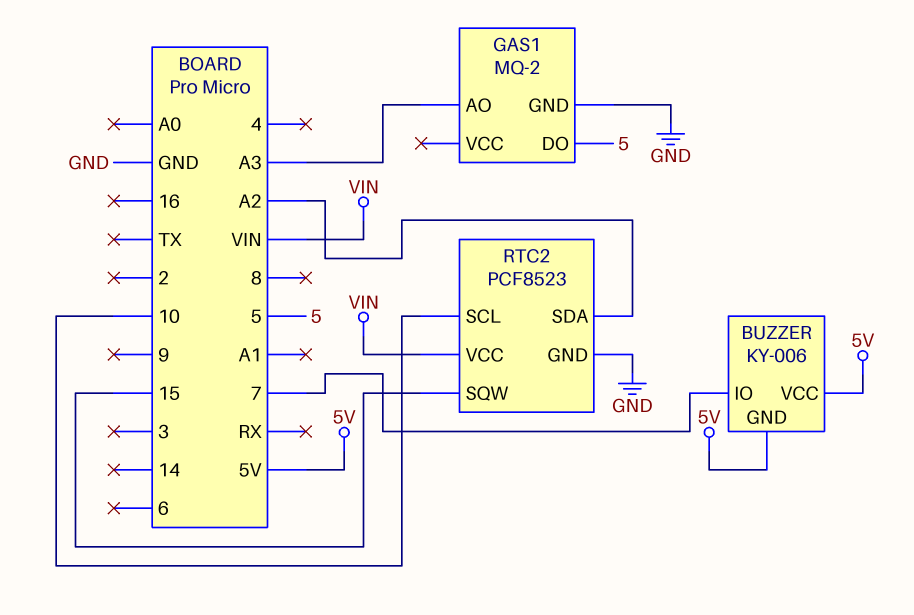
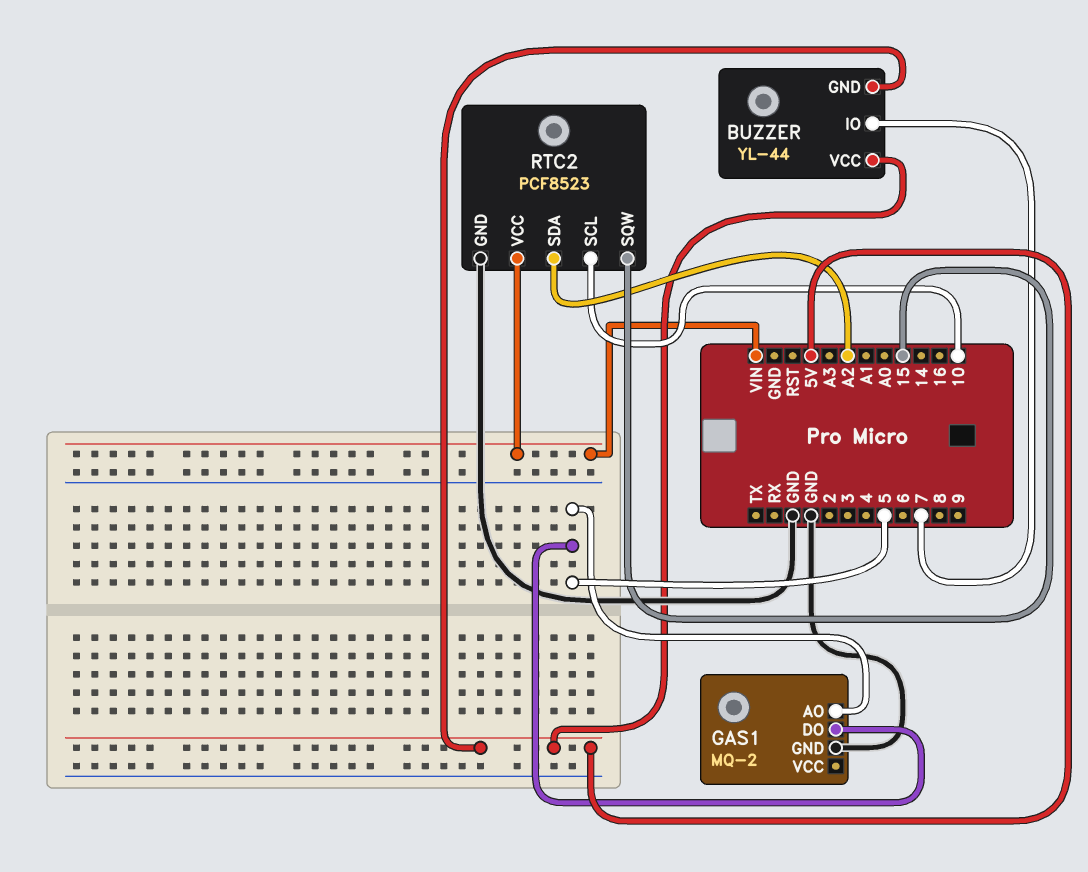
BUZZER: KY-006 -> YL-44
GAS1 pin AO: A3 -> 5

